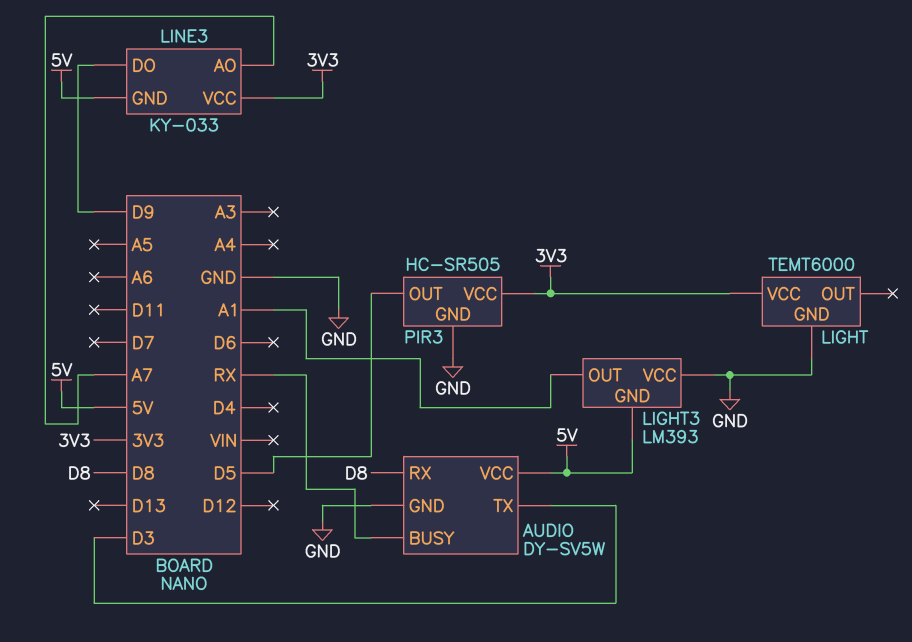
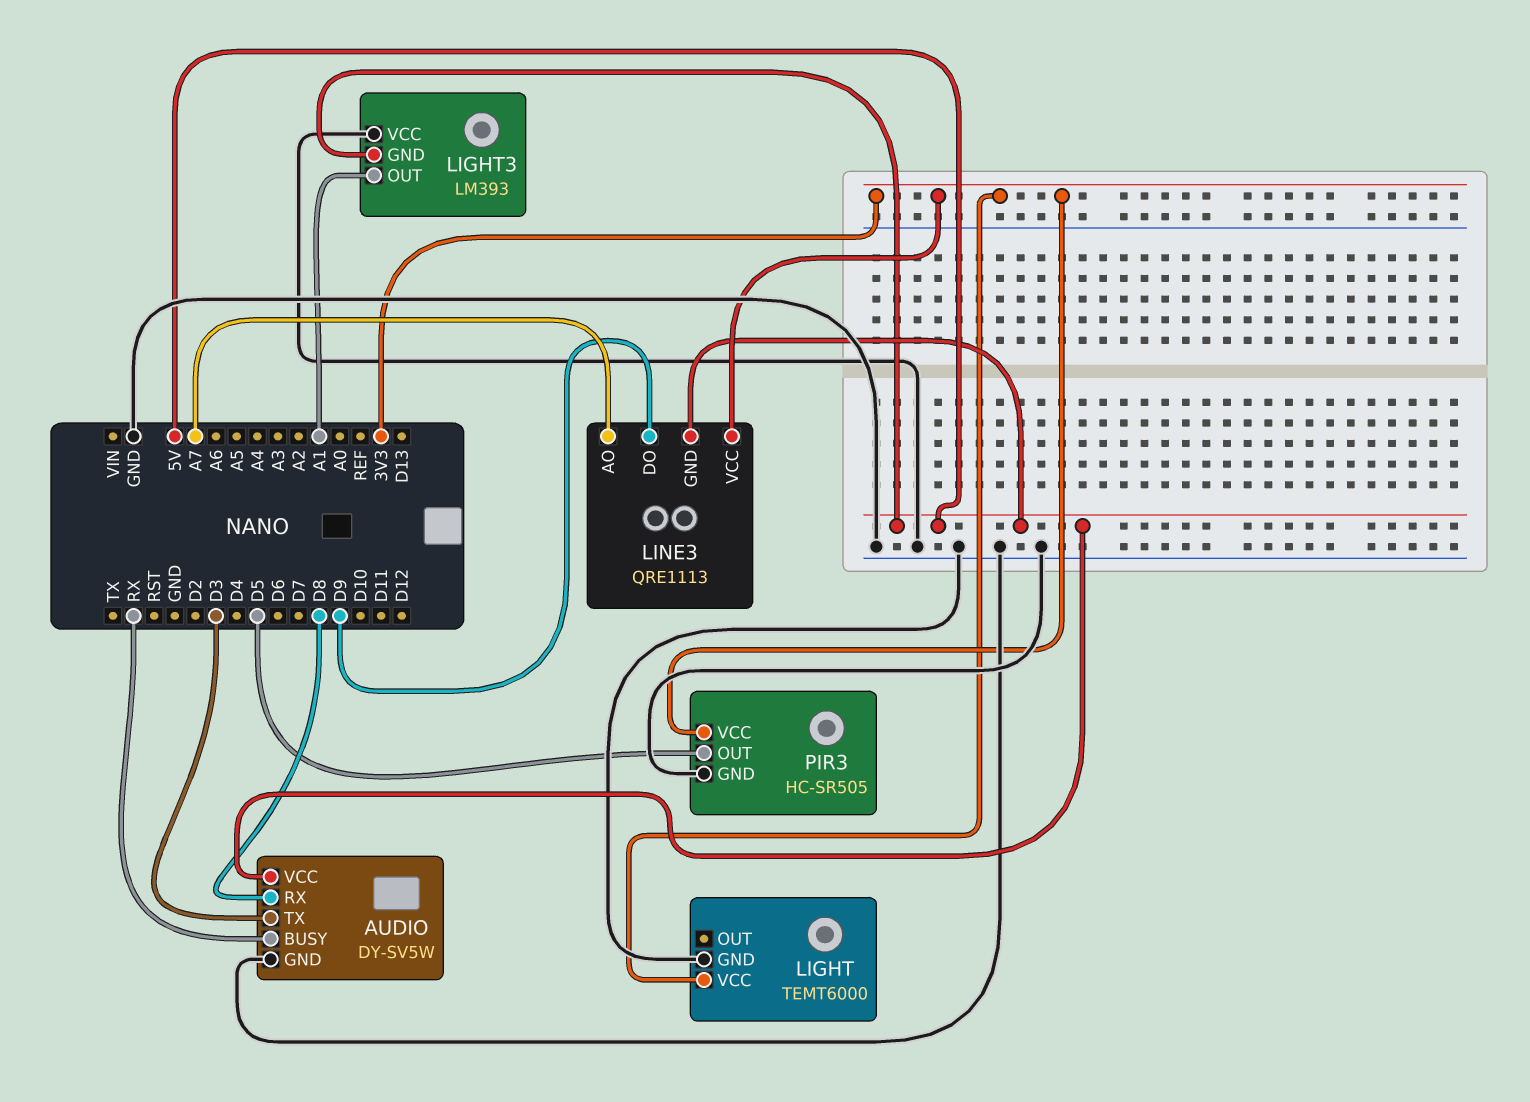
LINE3: KY-033 -> QRE1113

